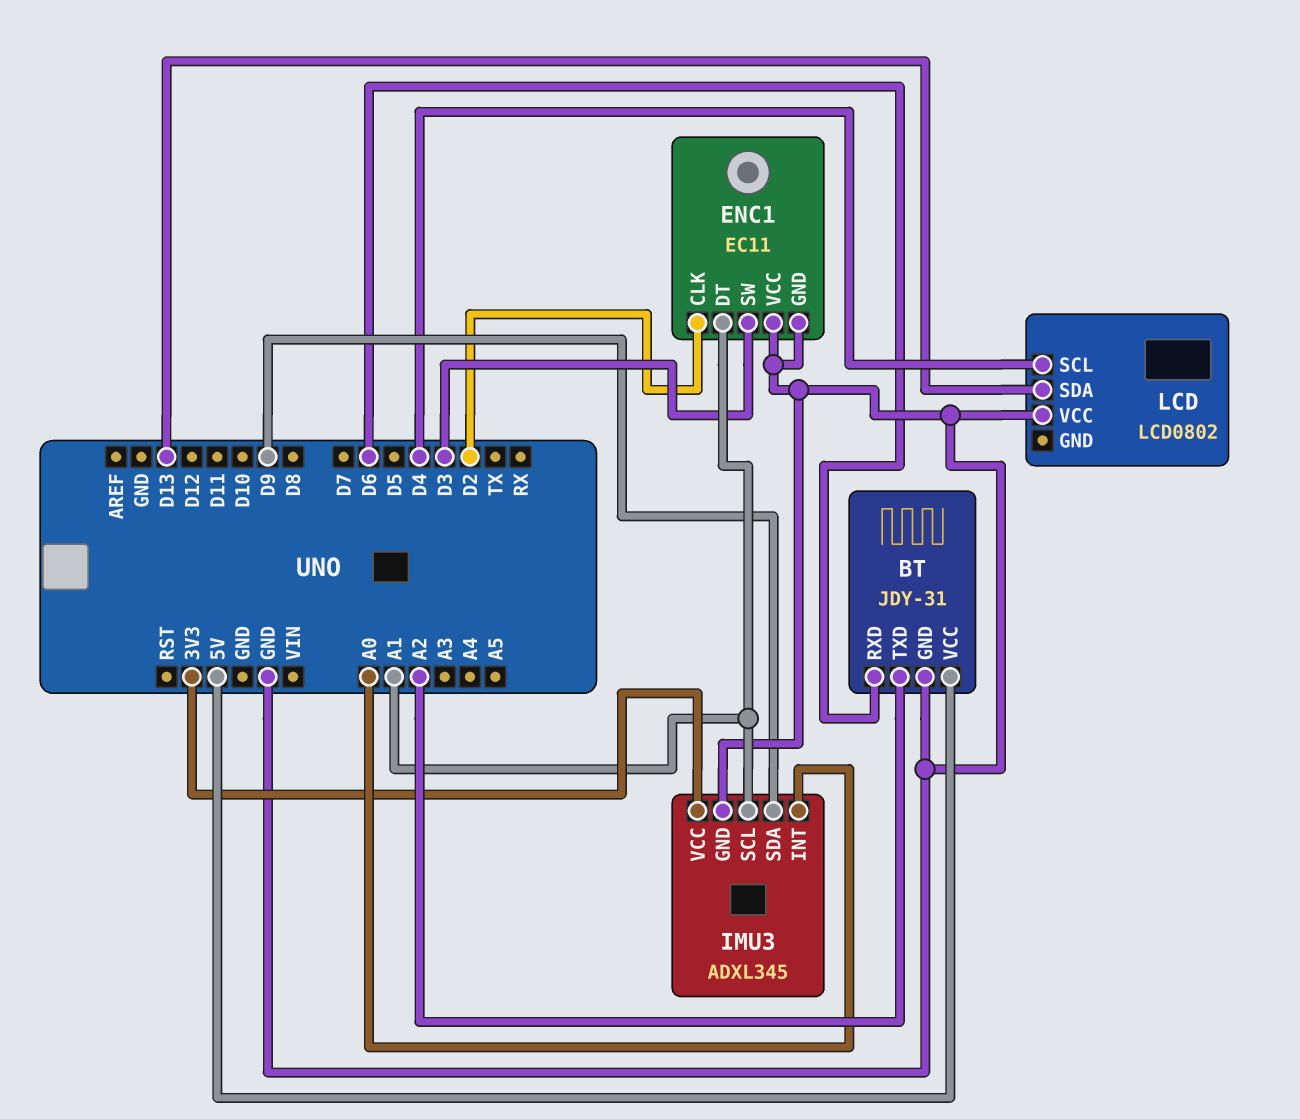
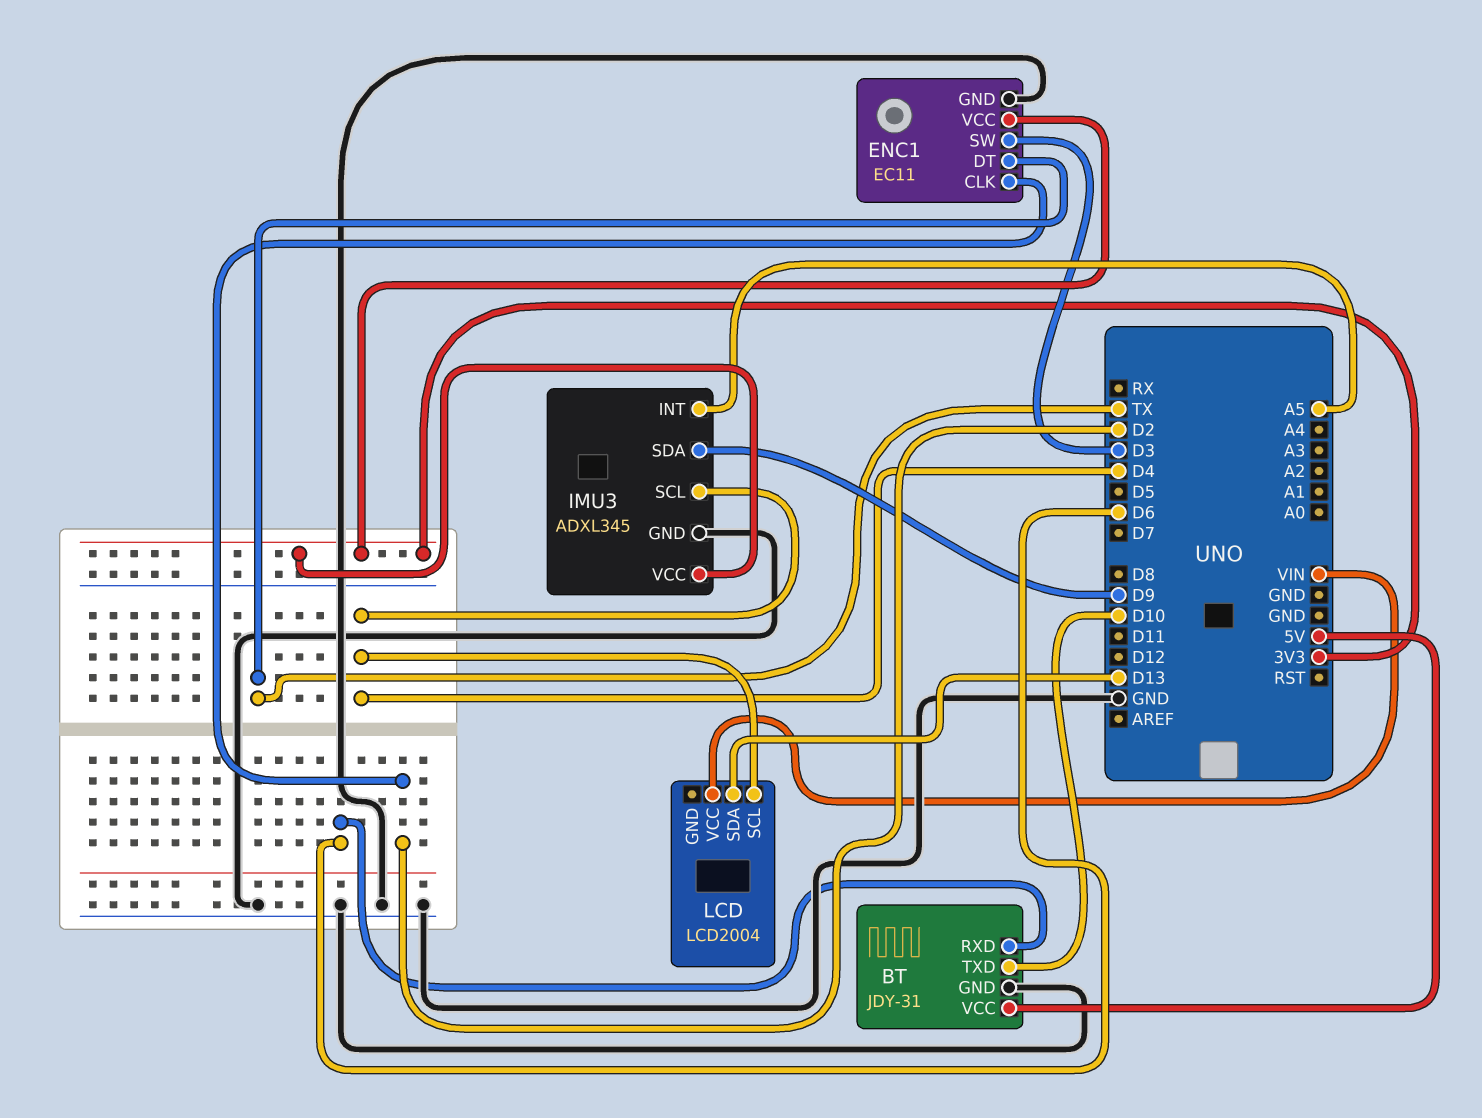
BT pin TXD: A2 -> D10
ENC1 pin DT: A1 -> TX
ENC1 pin VCC: GND -> 3V3
IMU3 pin INT: A0 -> A5
IMU3 pin SCL: A1 -> D4
LCD: LCD0802 -> LCD2004
LCD pin VCC: GND -> VIN

